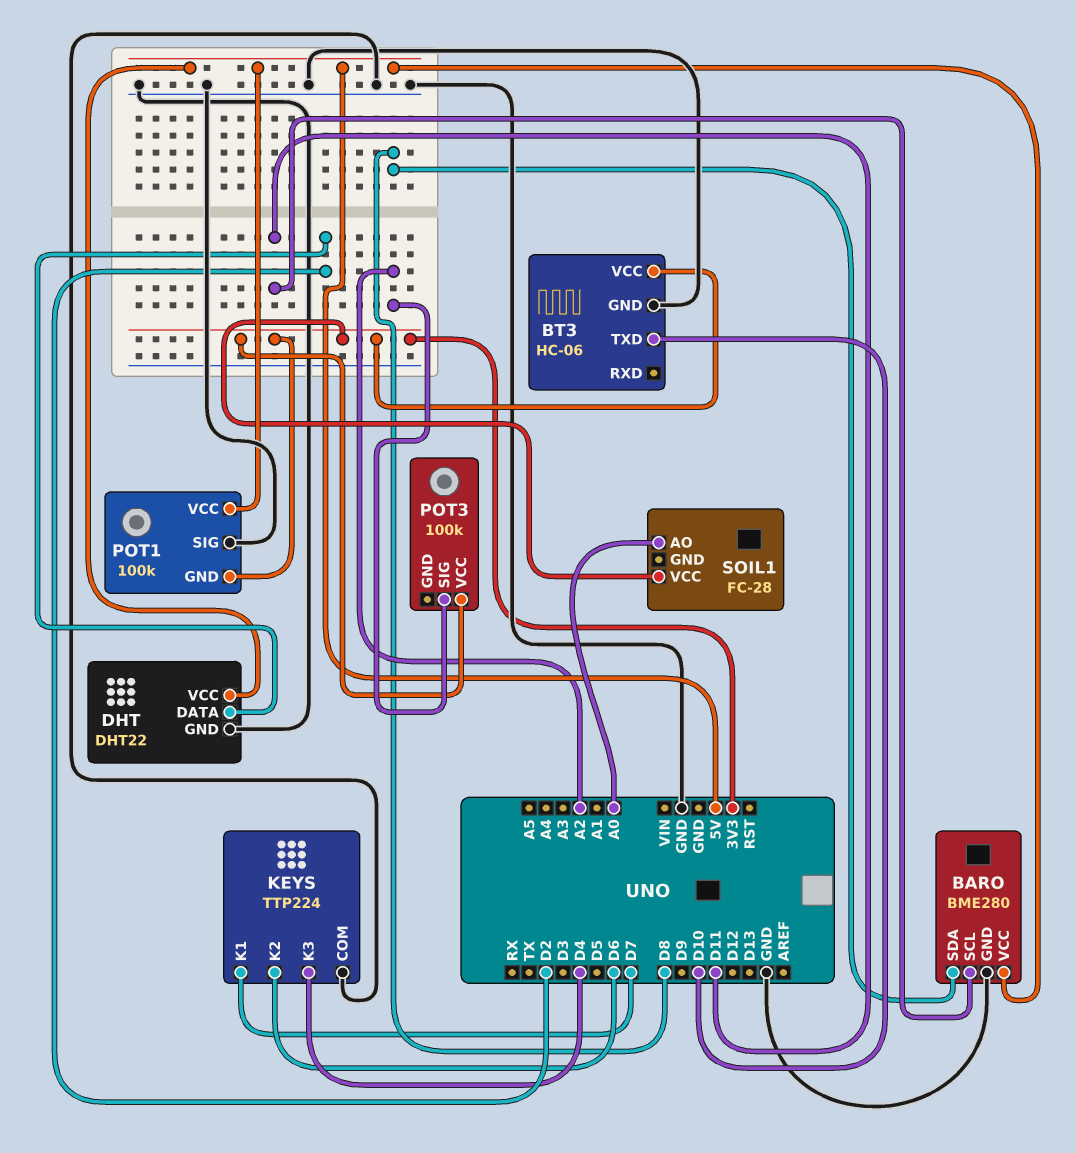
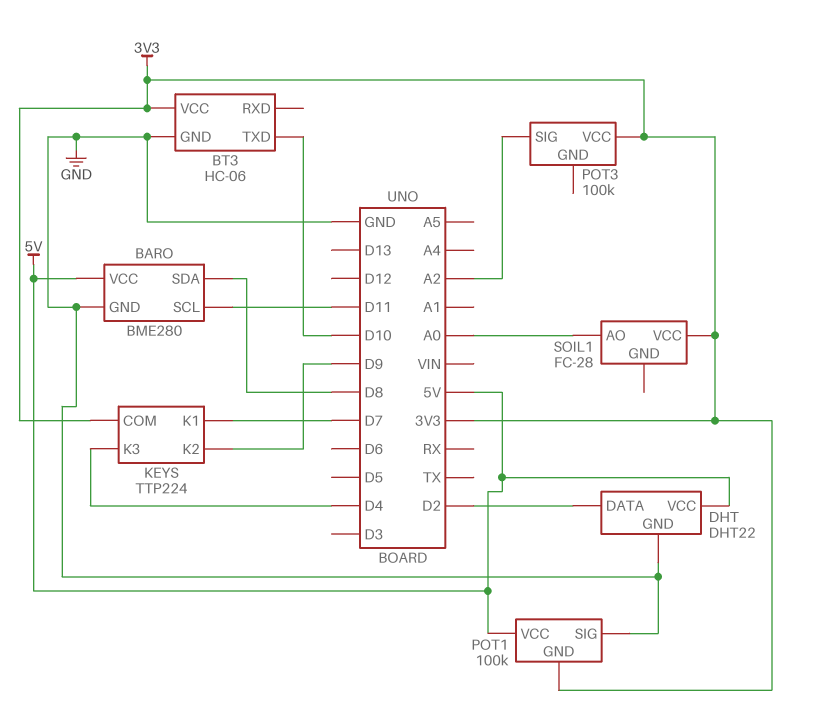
KEYS pin COM: GND -> 3V3
KEYS pin K2: D6 -> D9

